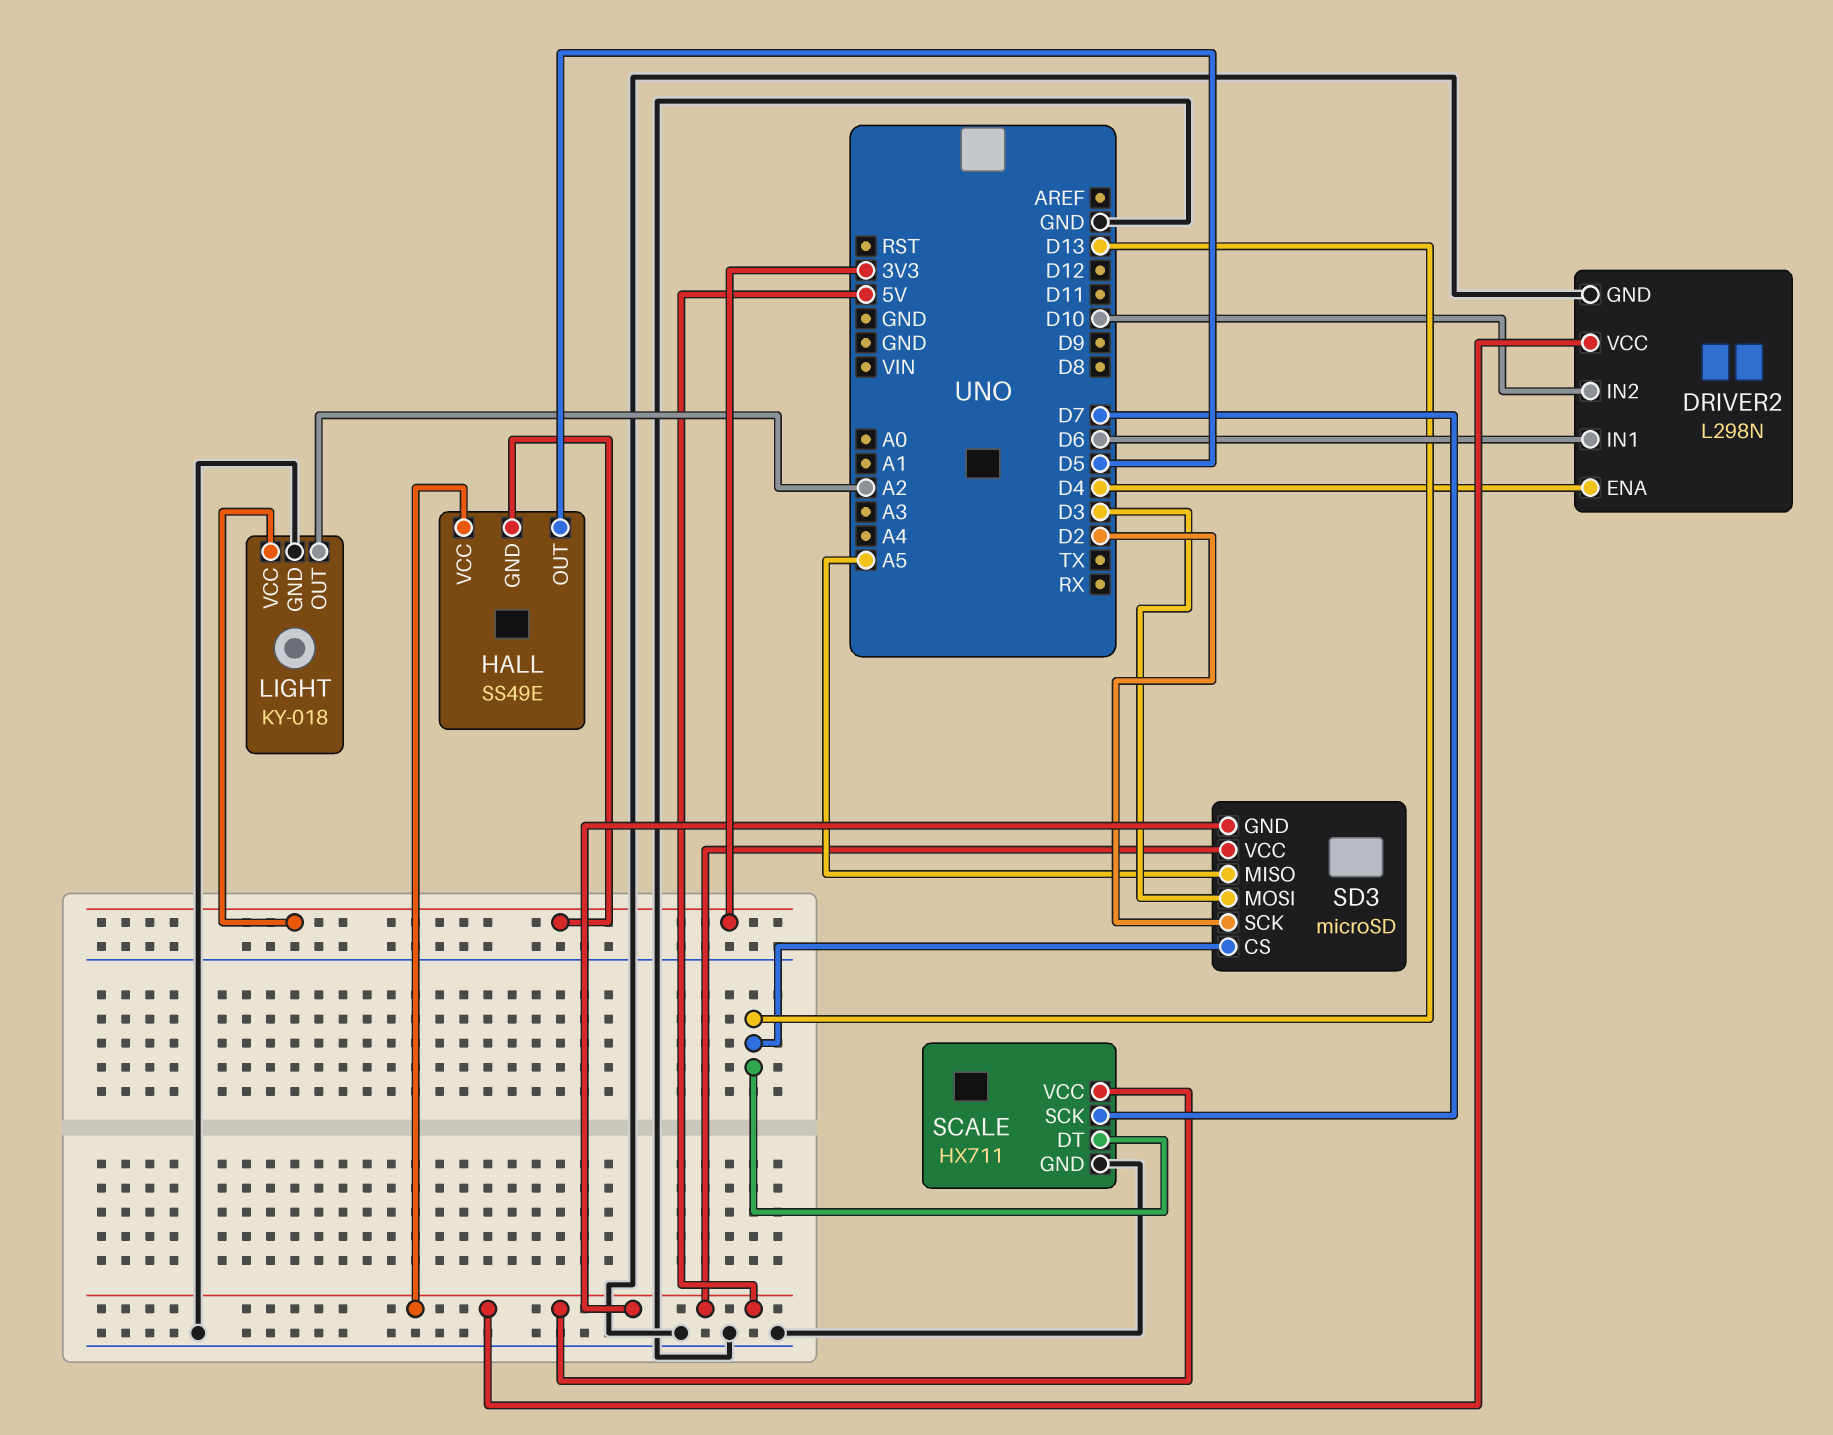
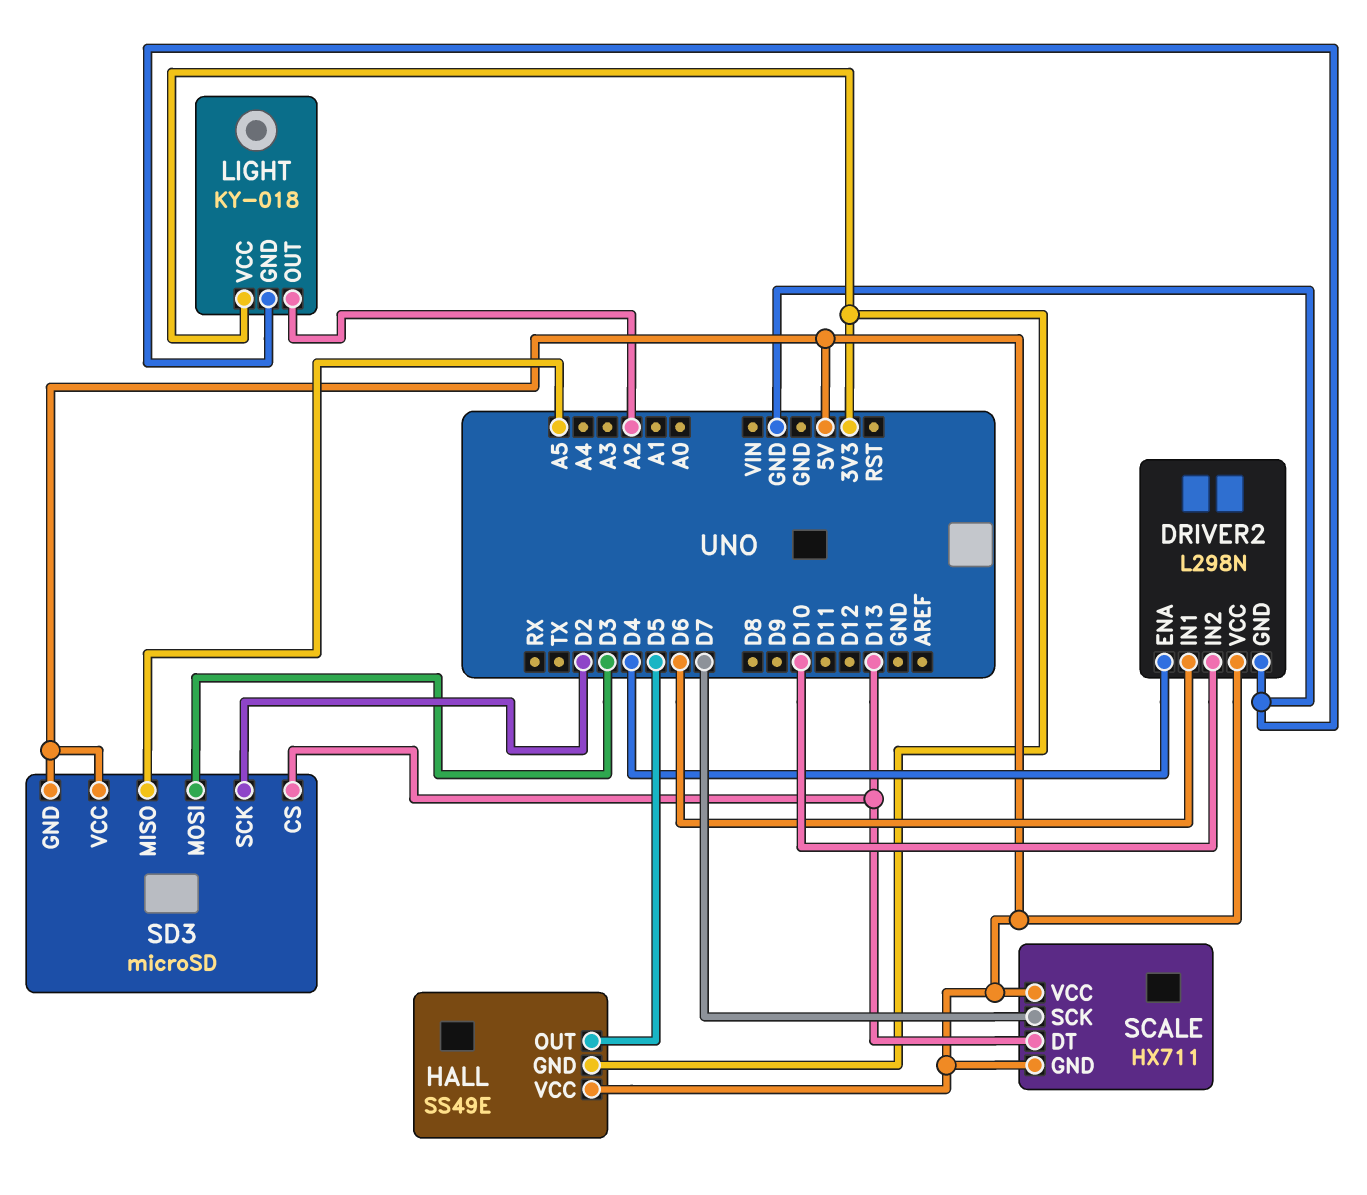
SCALE pin GND: GND -> 5V

